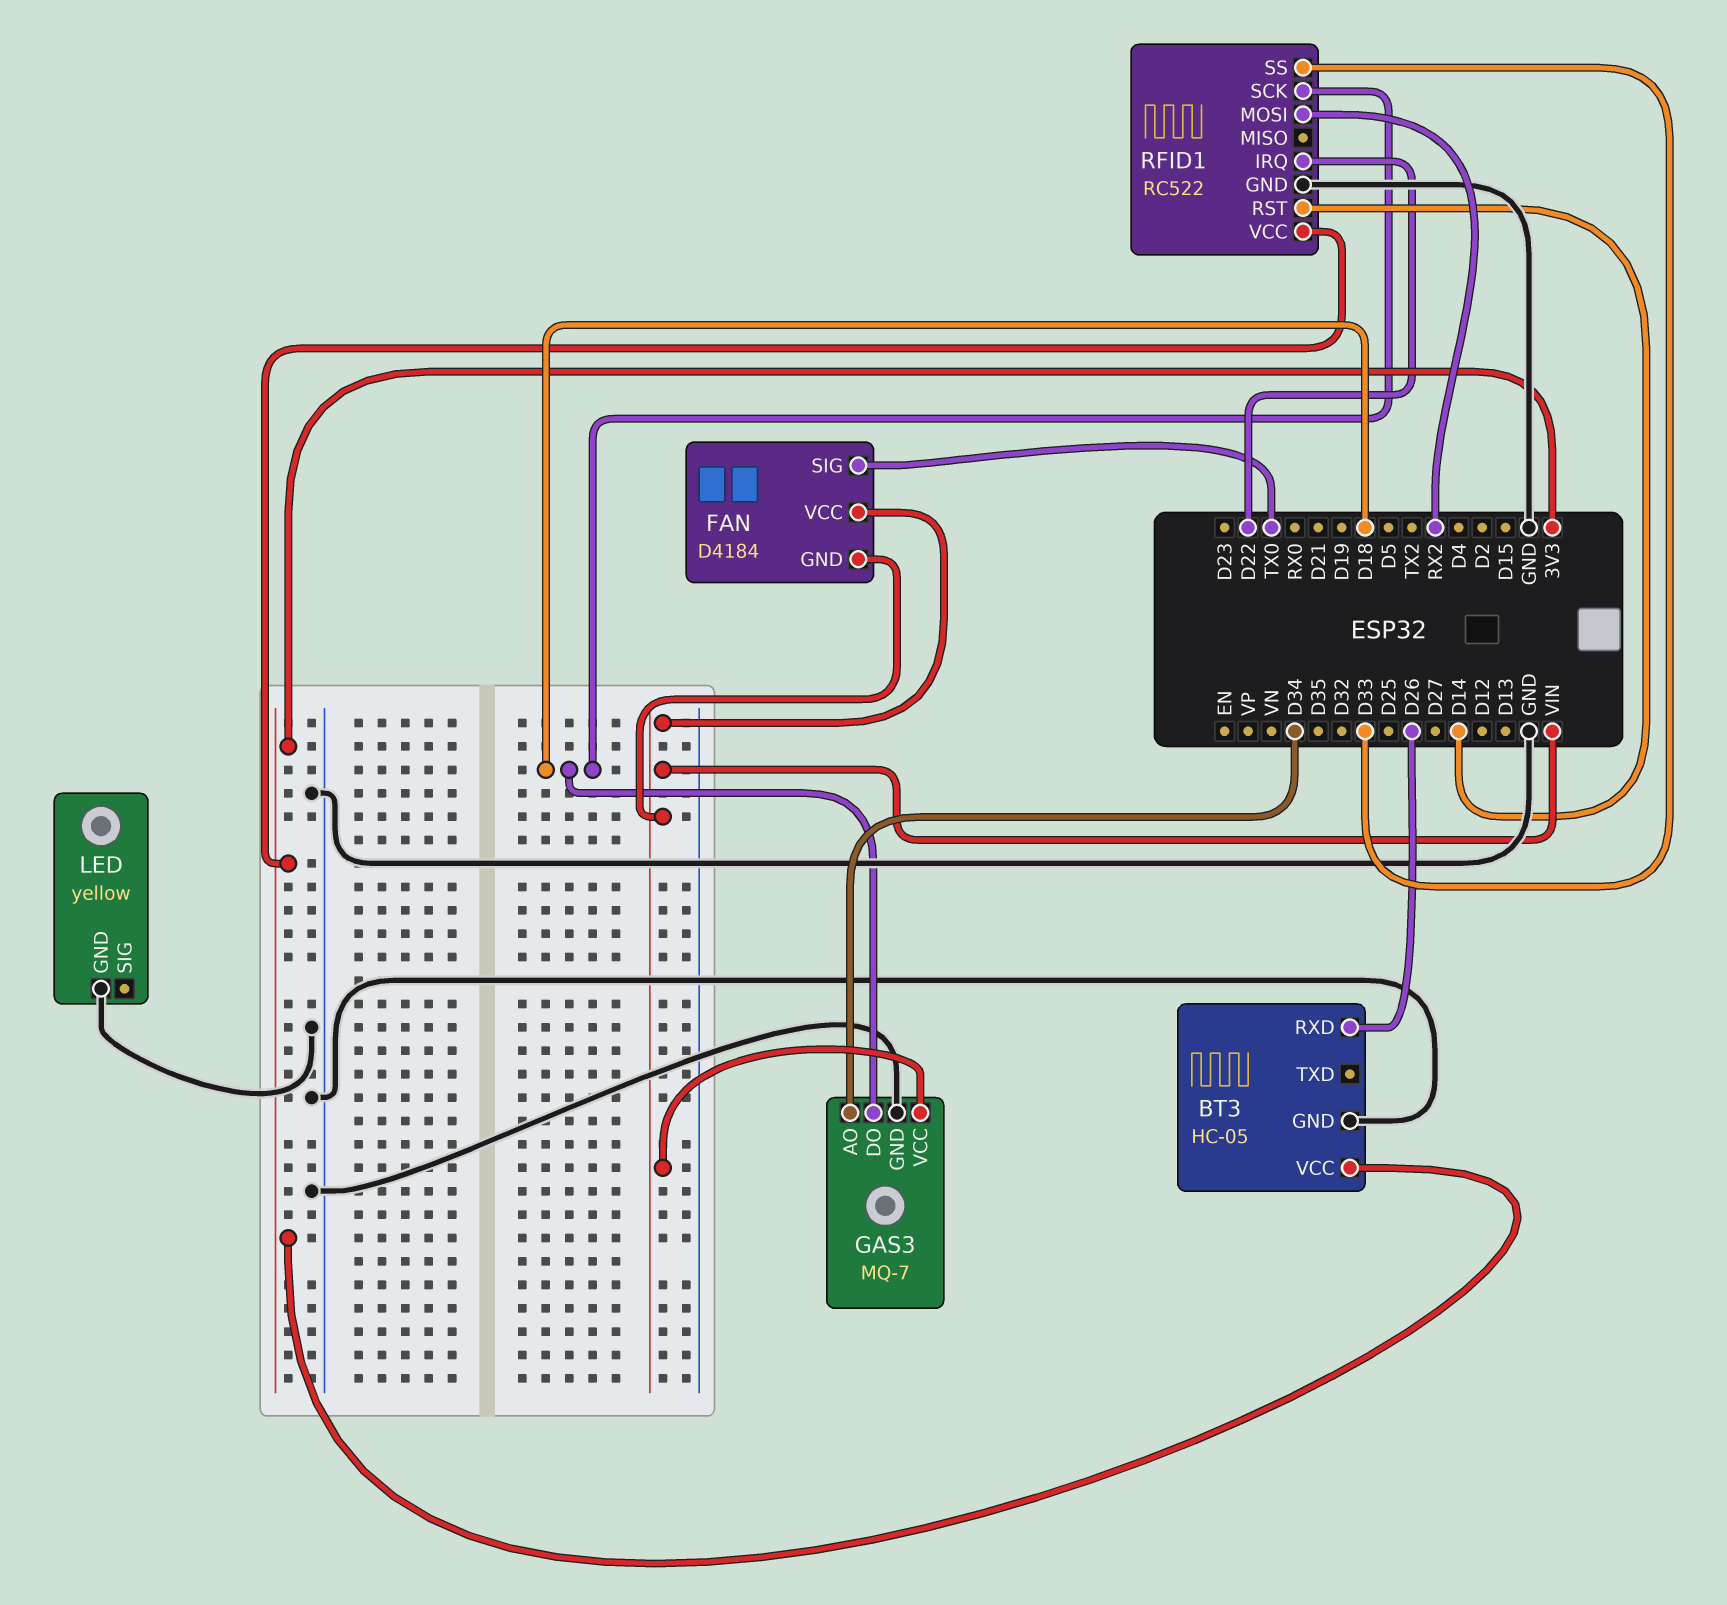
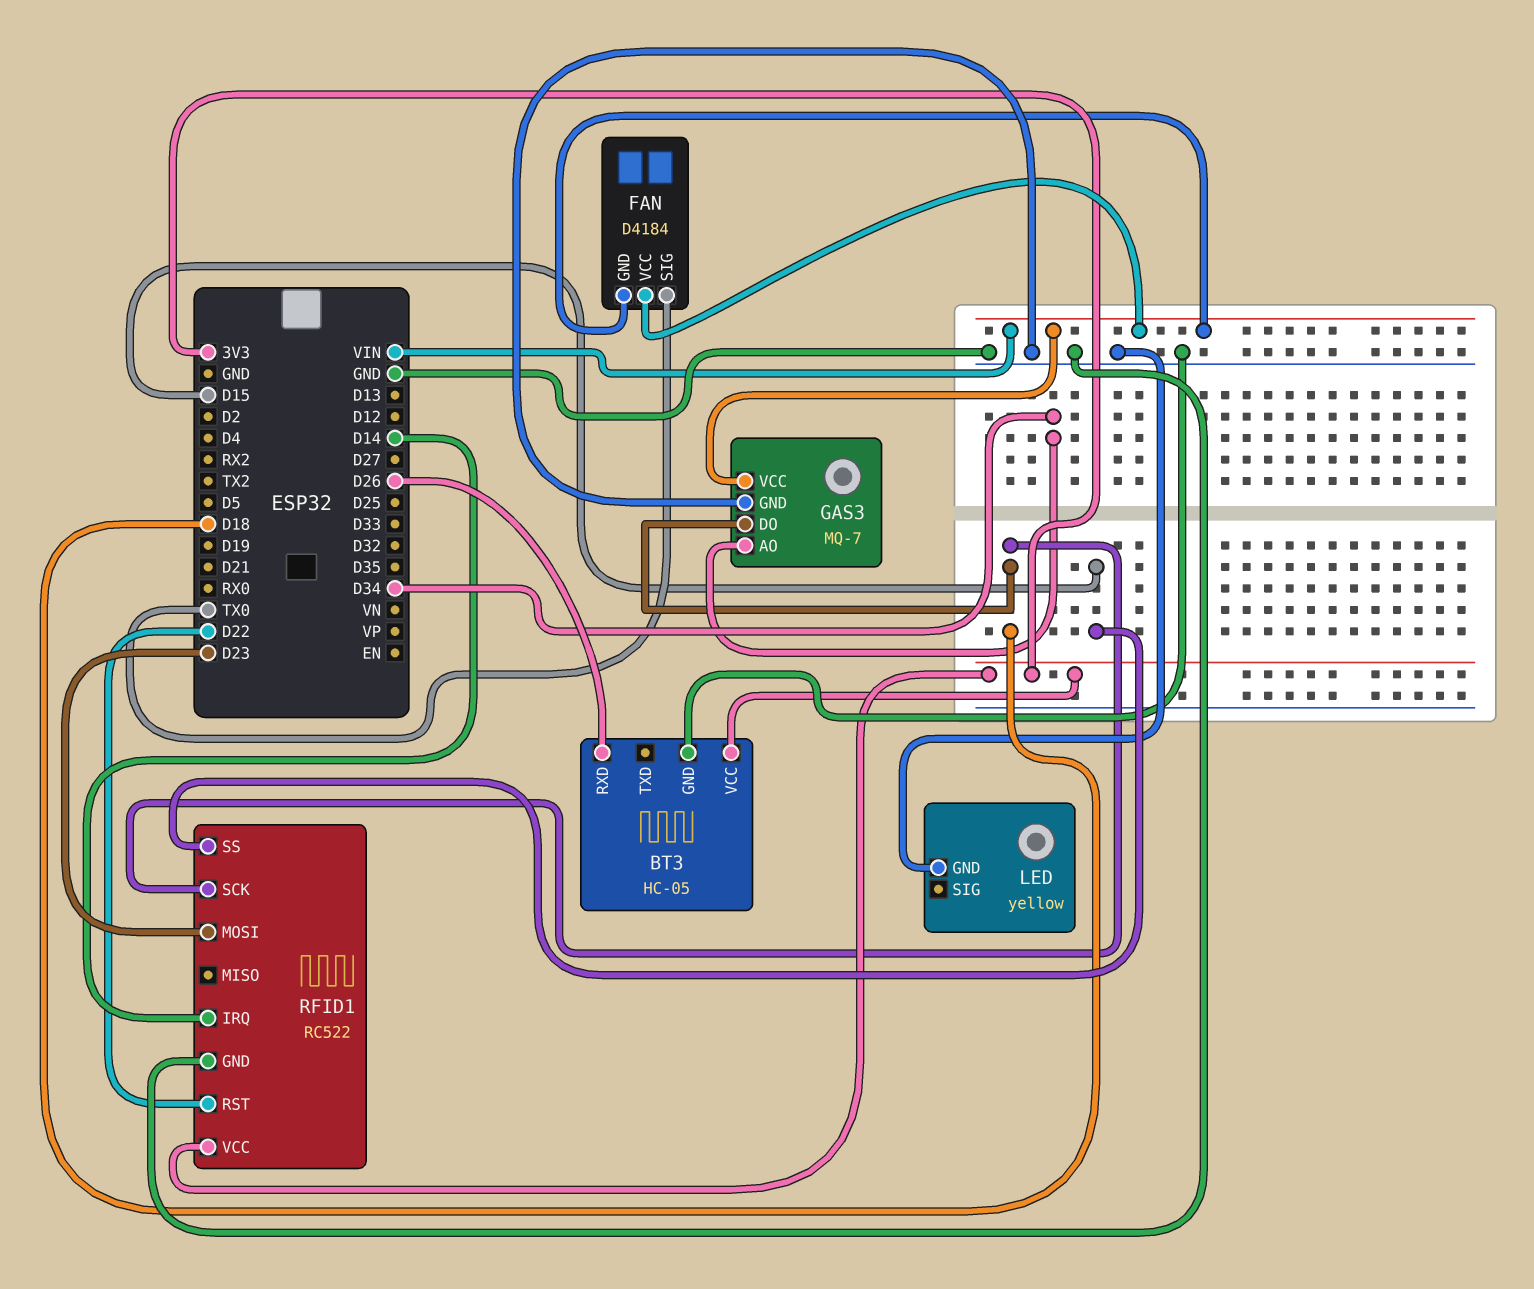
RFID1 pin IRQ: D22 -> D14
RFID1 pin MOSI: RX2 -> D23
RFID1 pin RST: D14 -> D22
RFID1 pin SS: D33 -> D15

